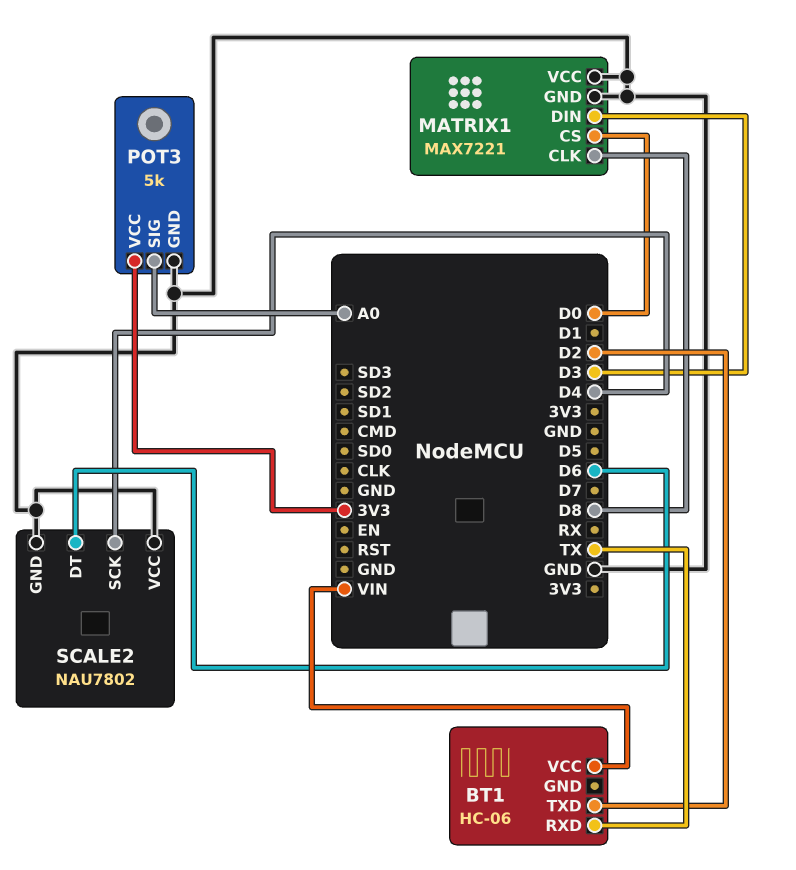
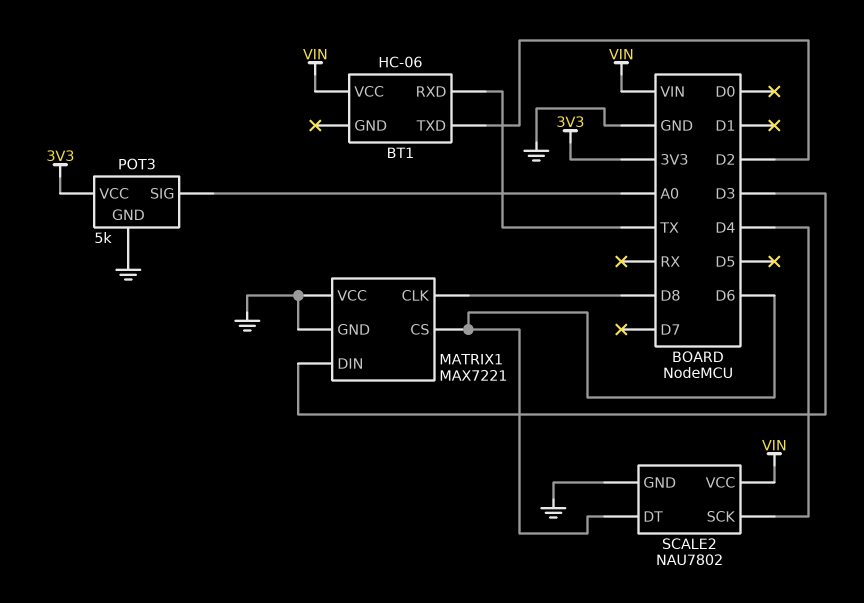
MATRIX1 pin CS: D0 -> D6
SCALE2 pin VCC: GND -> VIN

